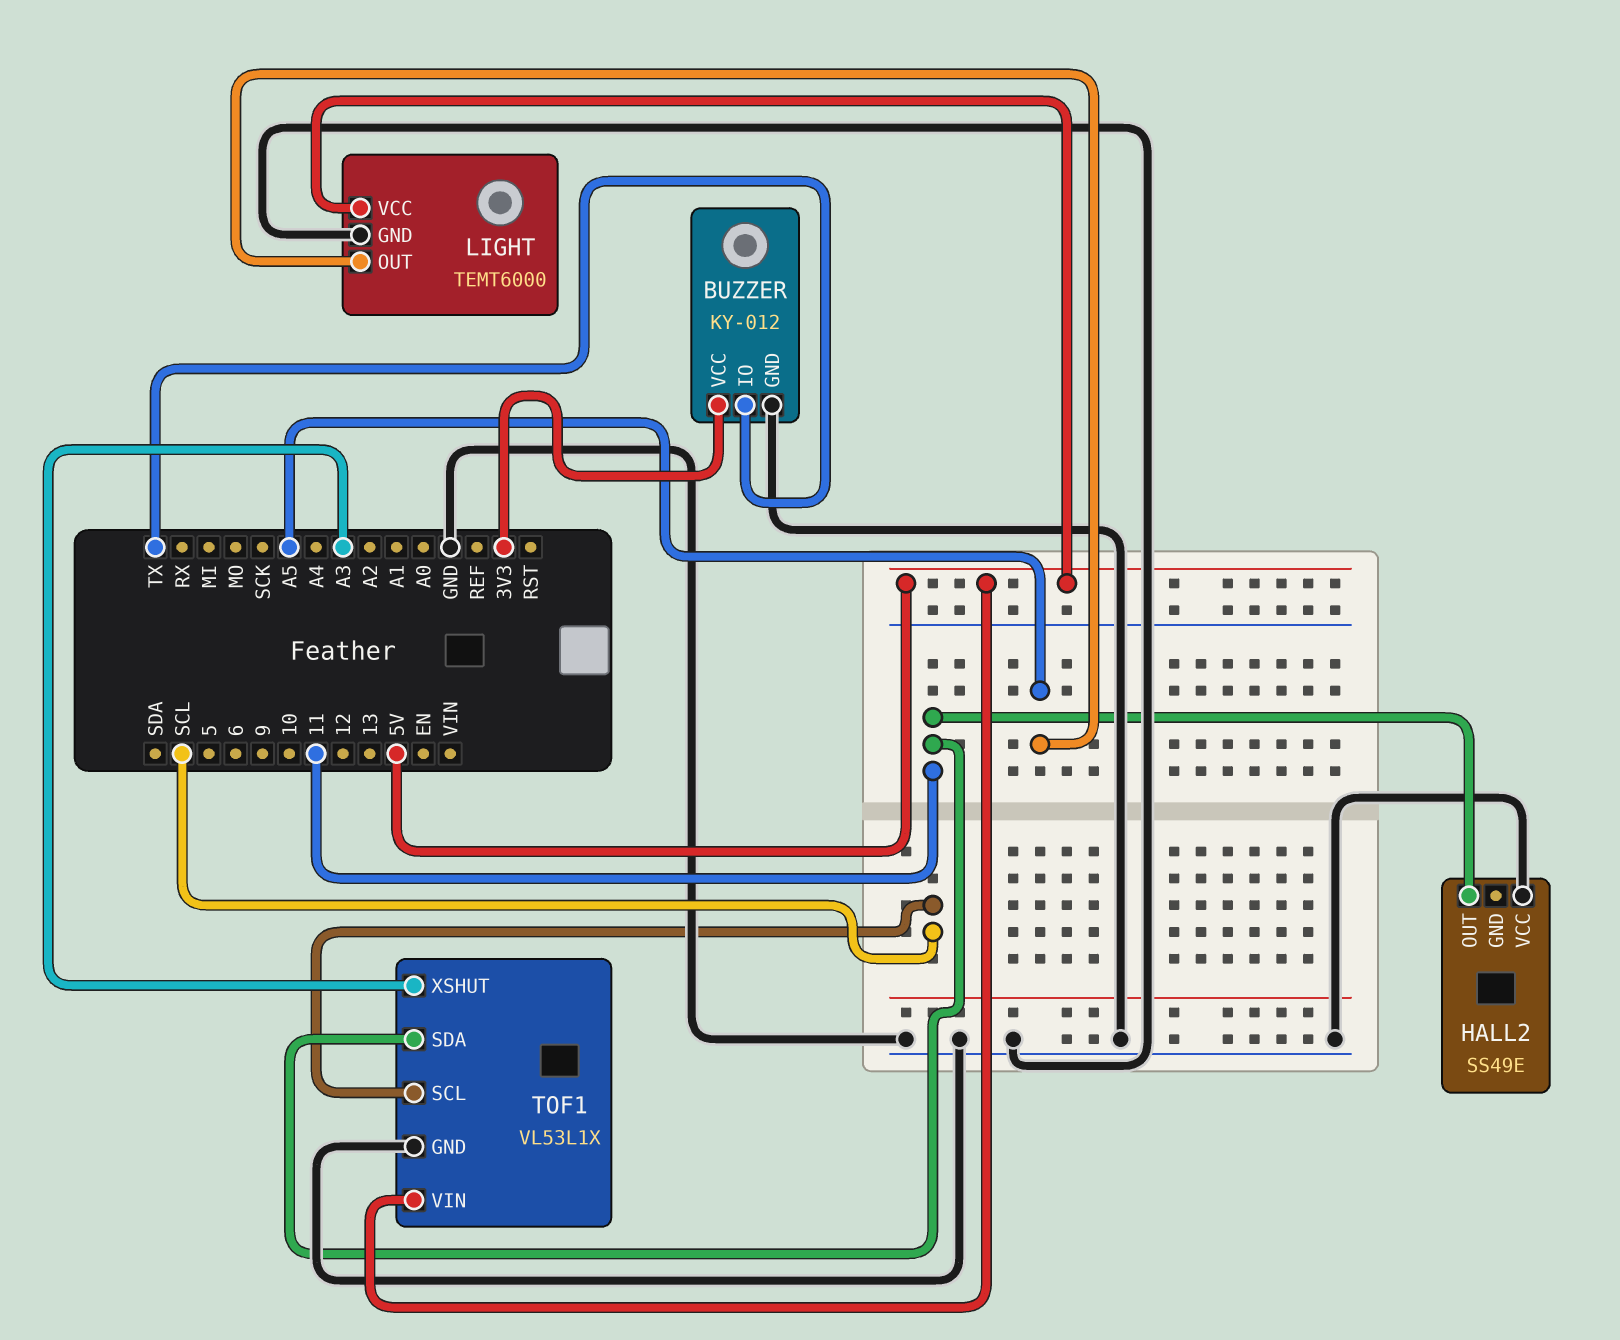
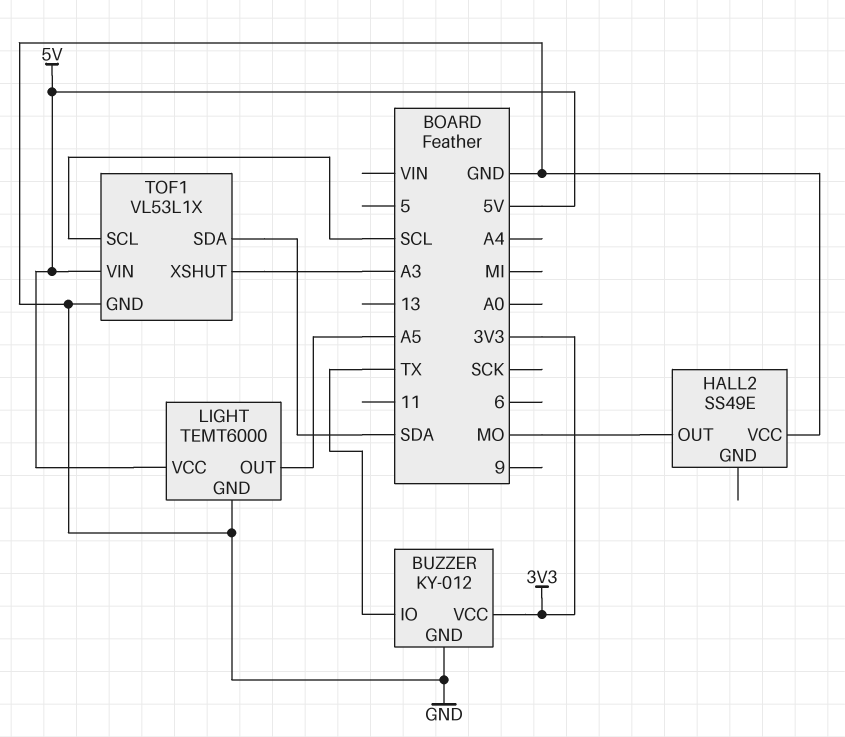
HALL2 pin OUT: 11 -> MO
TOF1 pin SDA: 11 -> SDA

